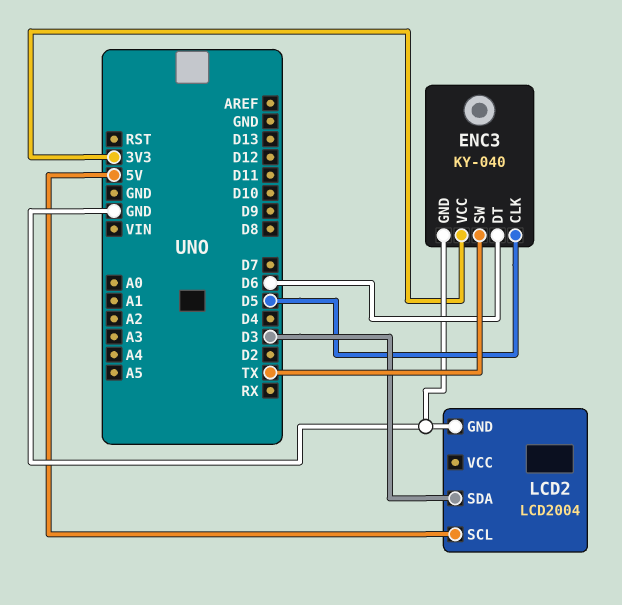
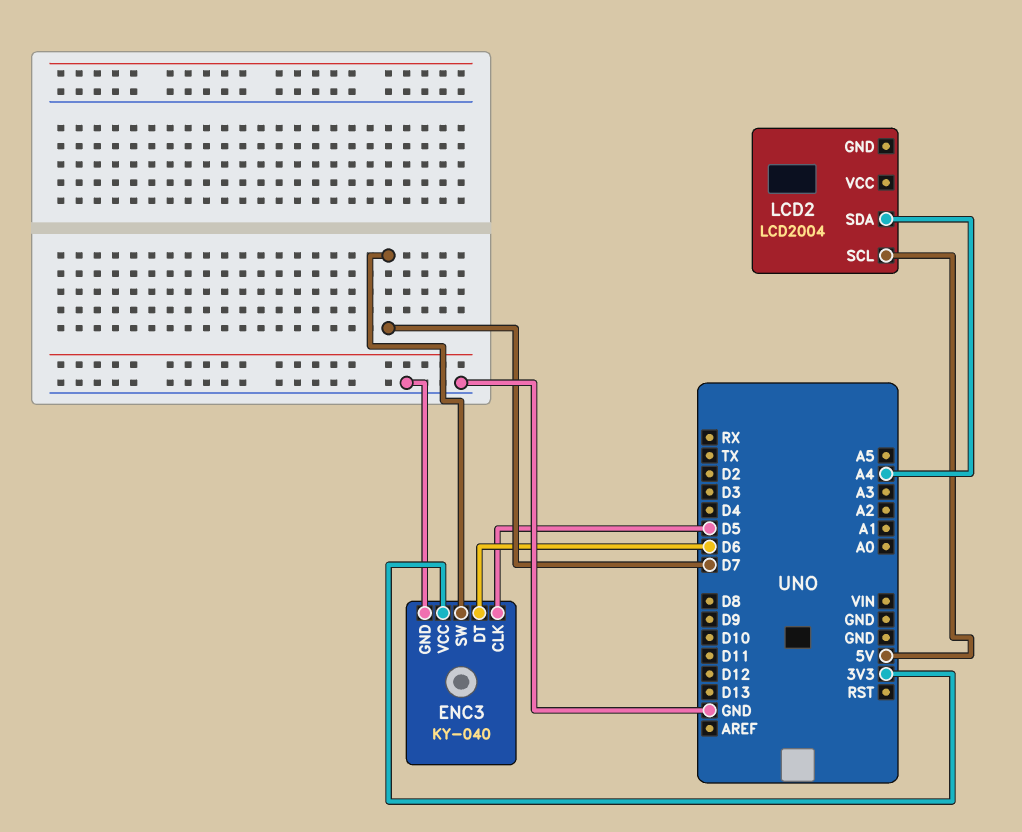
ENC3 pin SW: TX -> D7
LCD2 pin GND: GND -> none
LCD2 pin SDA: D3 -> A4

